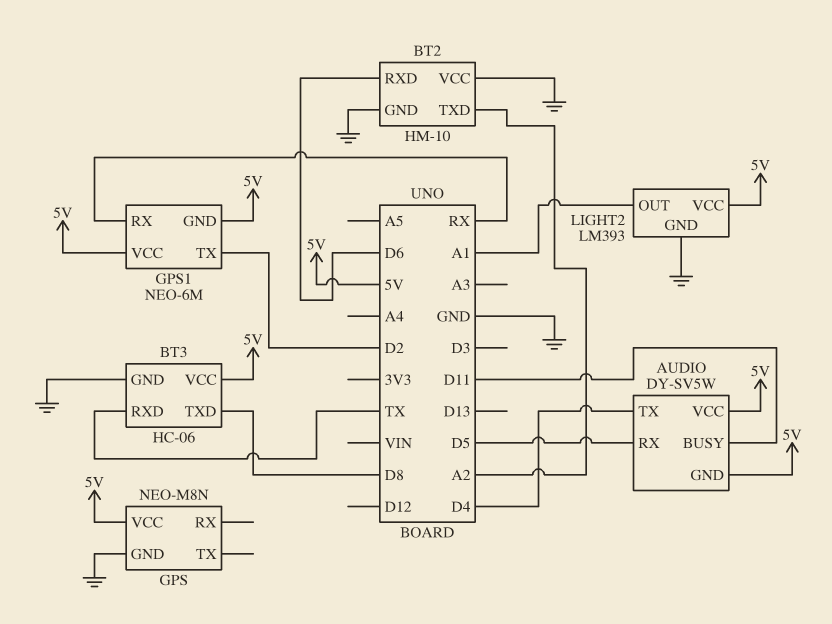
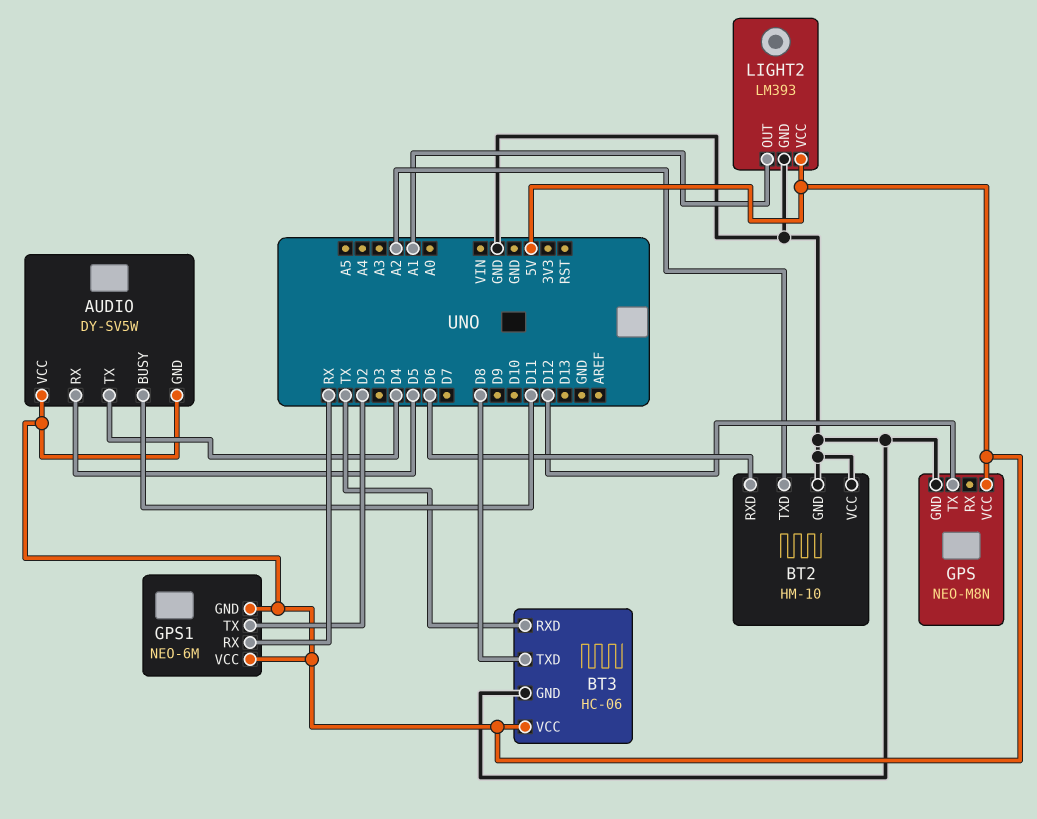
GPS pin TX: none -> D12

